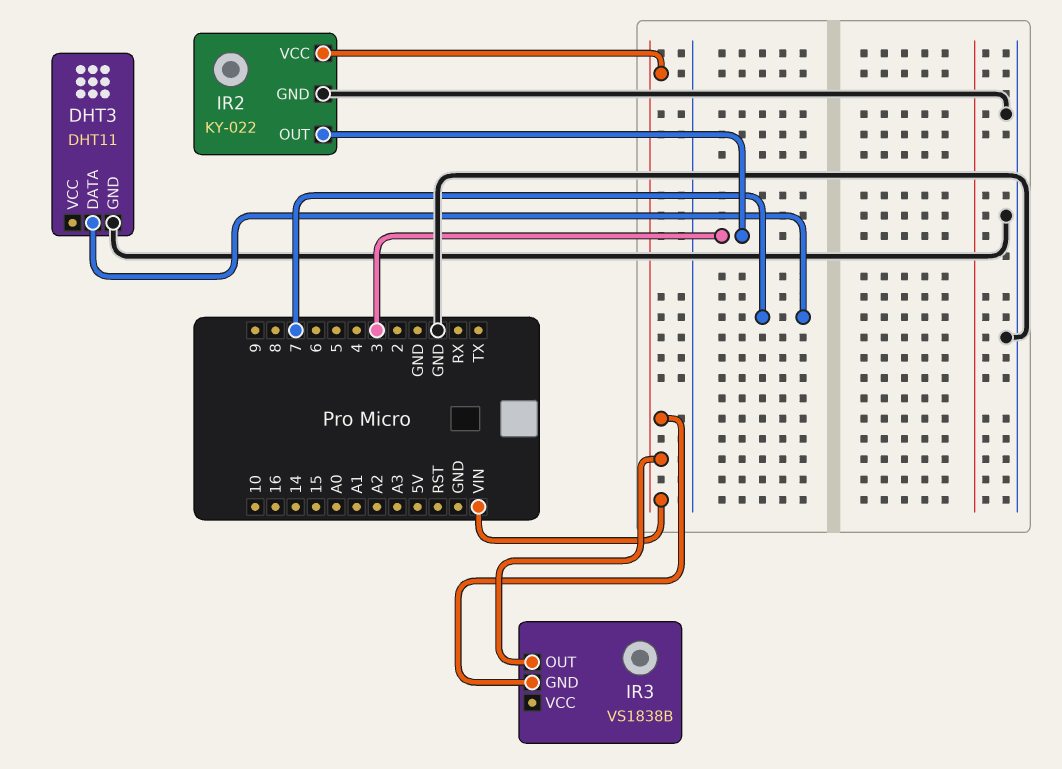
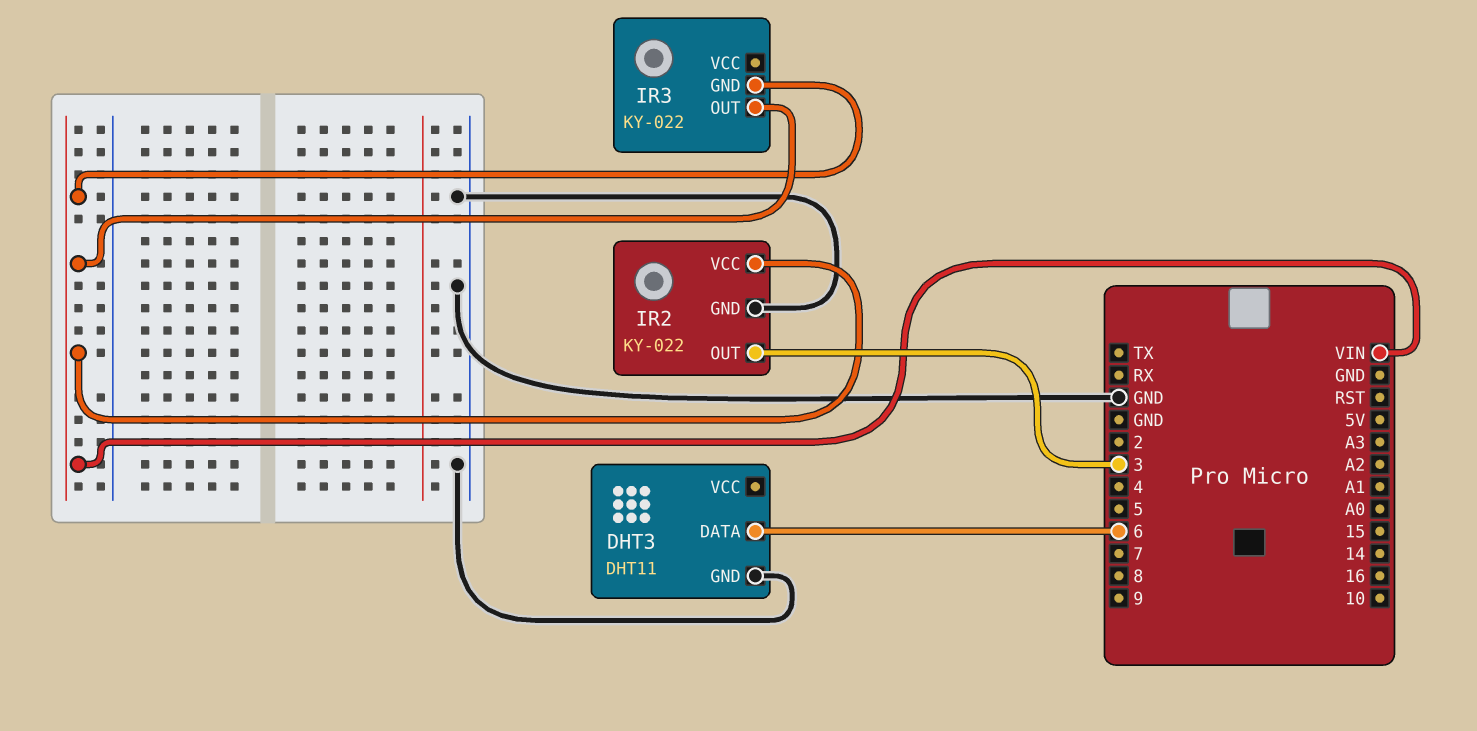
DHT3 pin DATA: 7 -> 6
IR3: VS1838B -> KY-022

